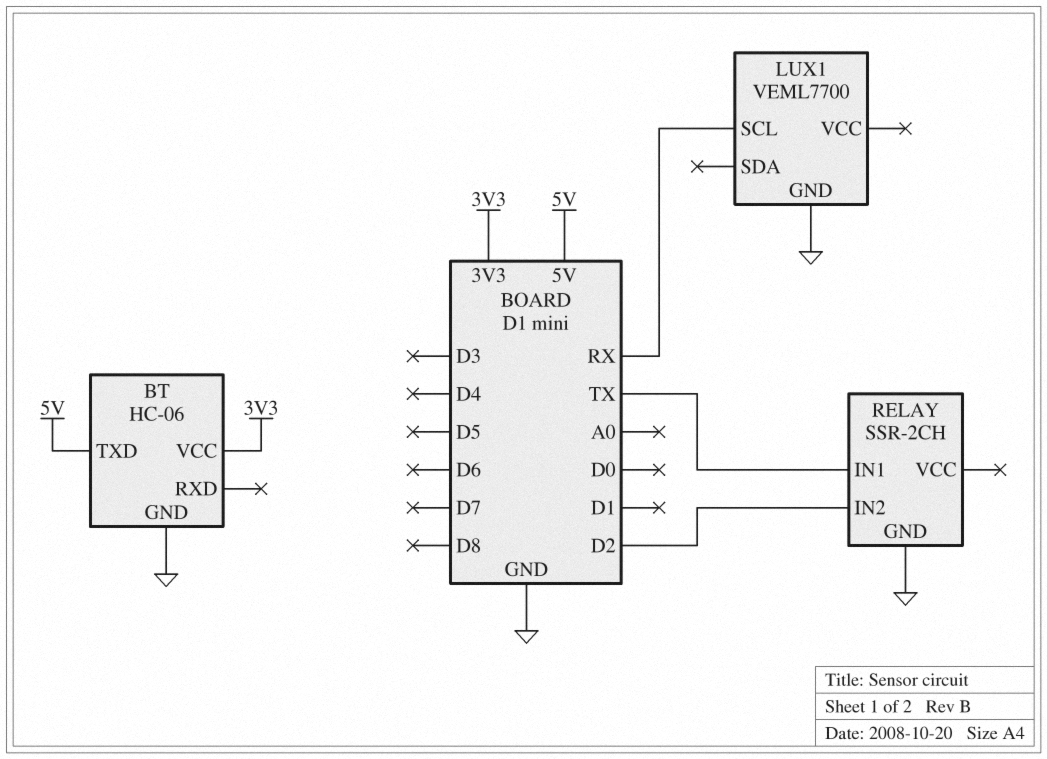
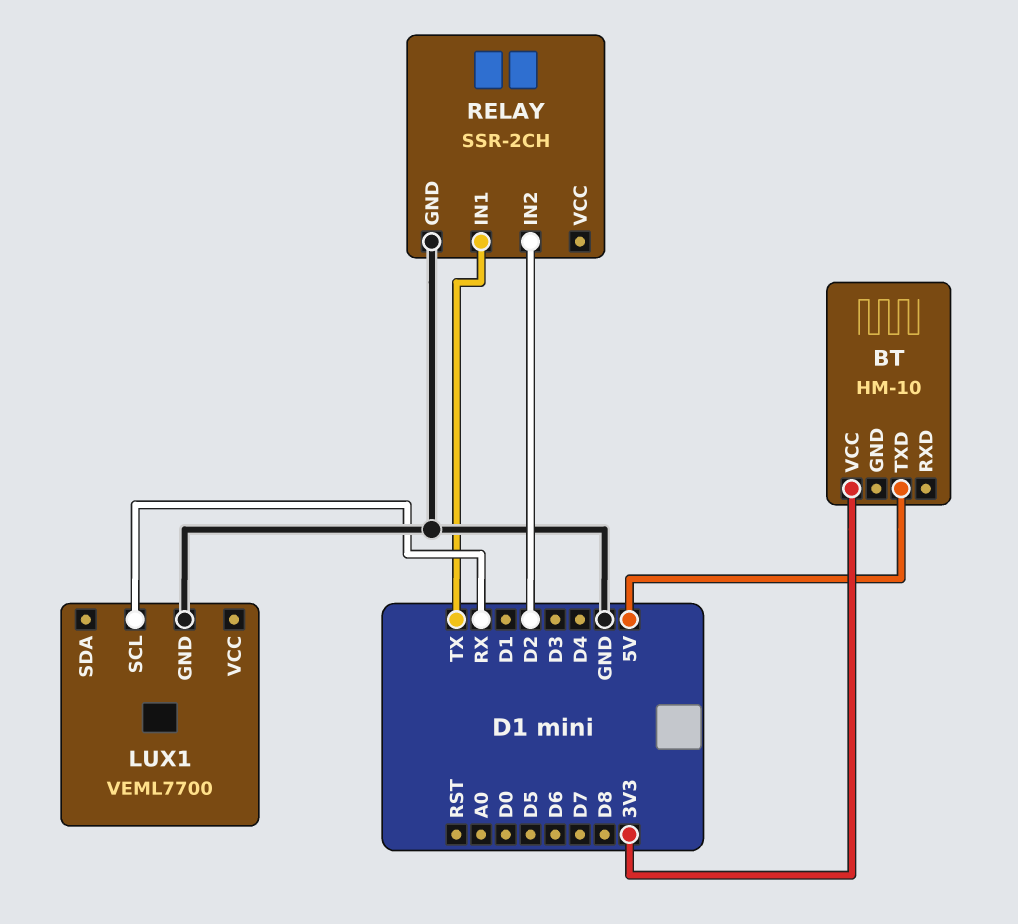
BT: HC-06 -> HM-10
BT pin GND: GND -> none

